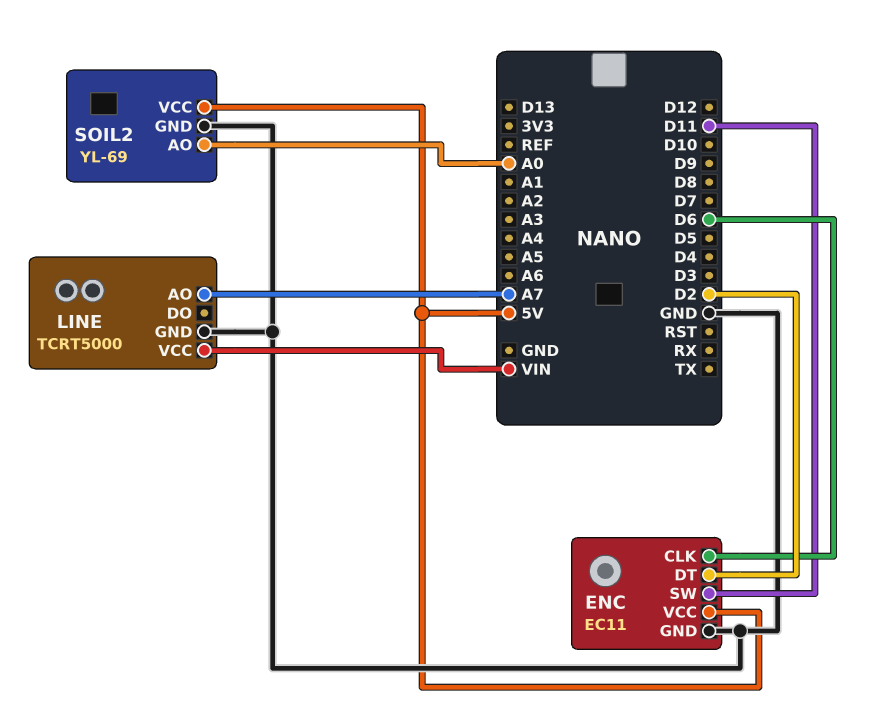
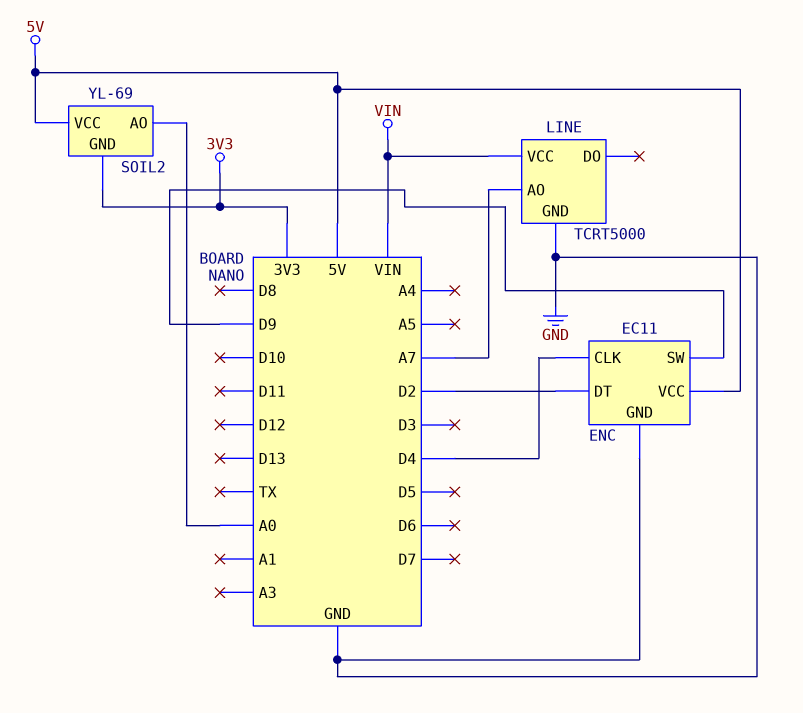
ENC pin CLK: D6 -> D4
ENC pin SW: D11 -> D9
SOIL2 pin GND: GND -> 3V3

